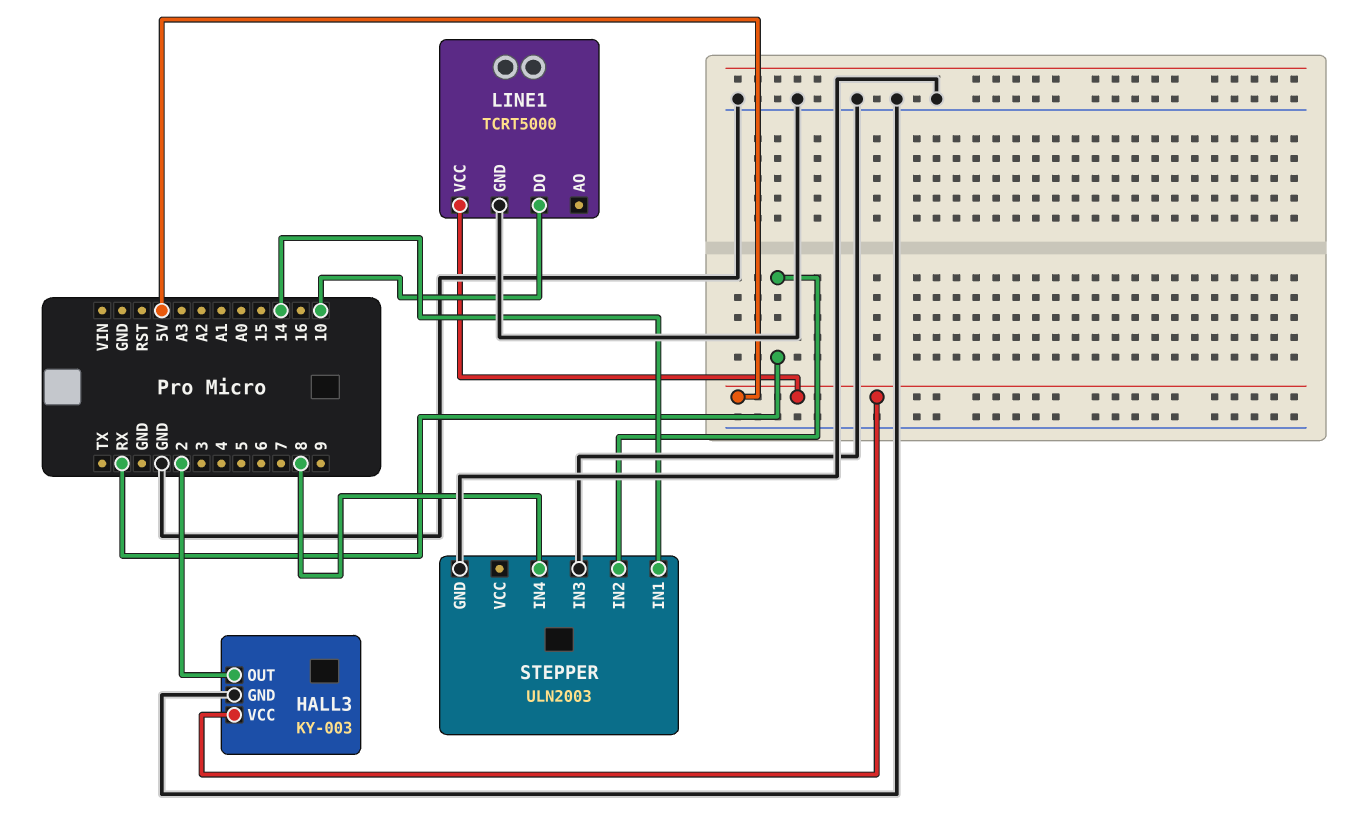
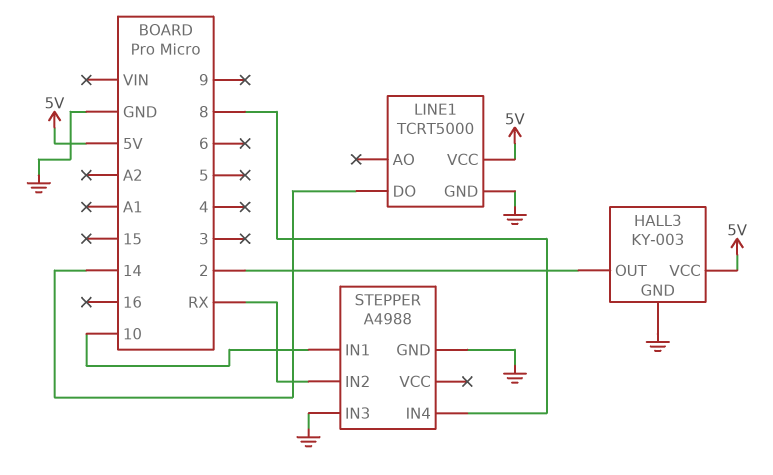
LINE1 pin DO: 10 -> 14
STEPPER: ULN2003 -> A4988
STEPPER pin IN1: 14 -> 10

